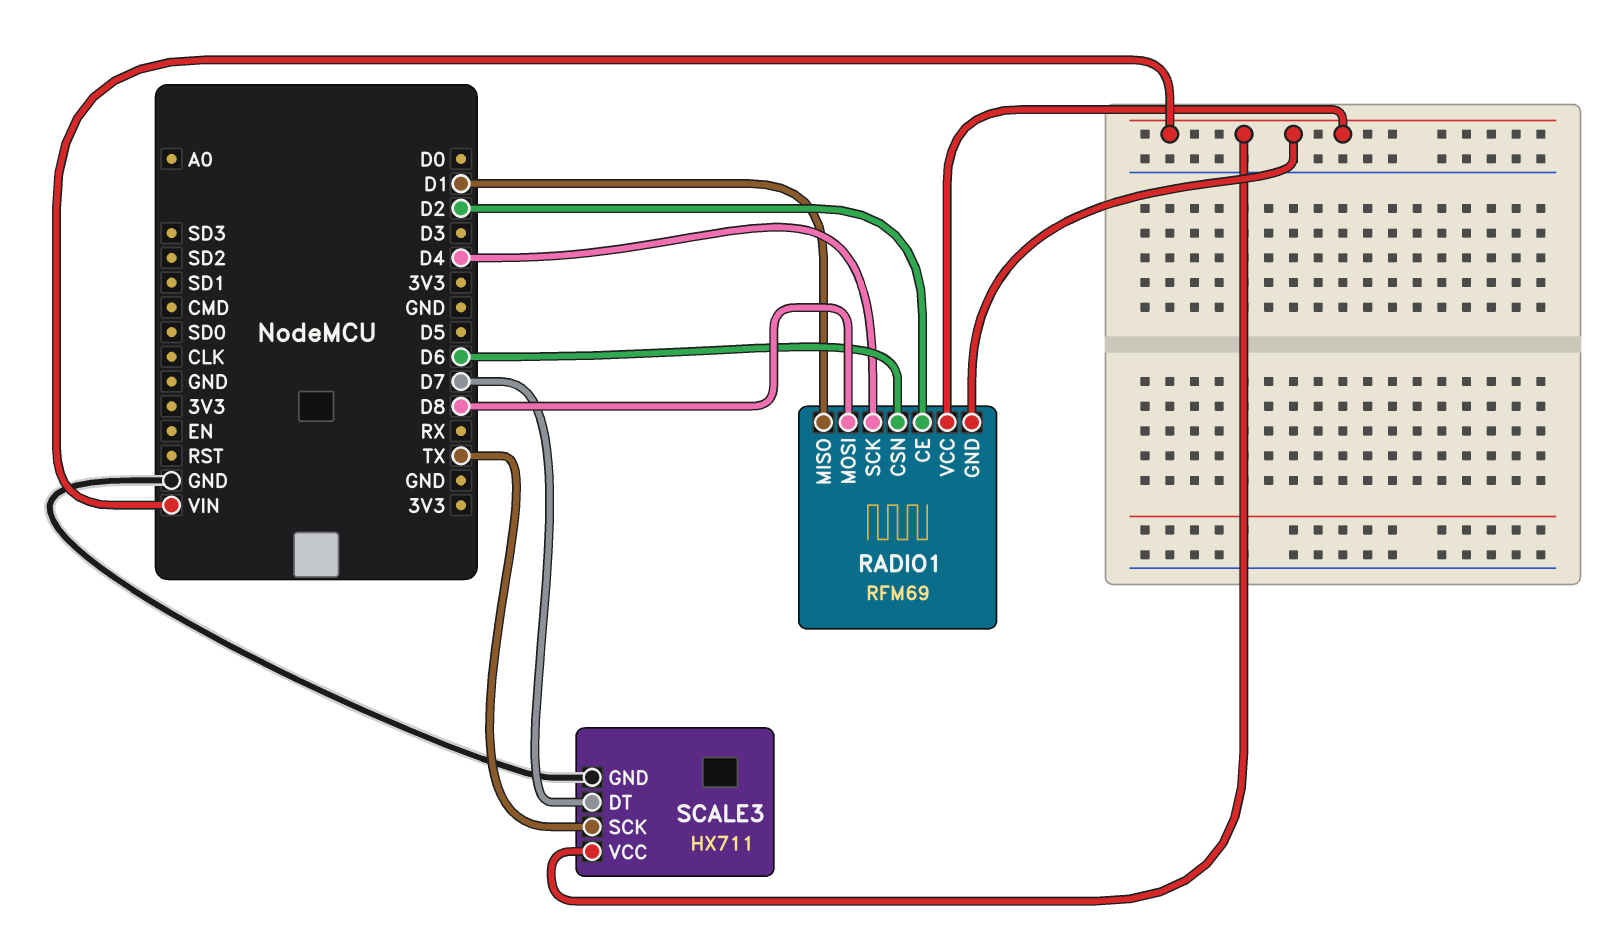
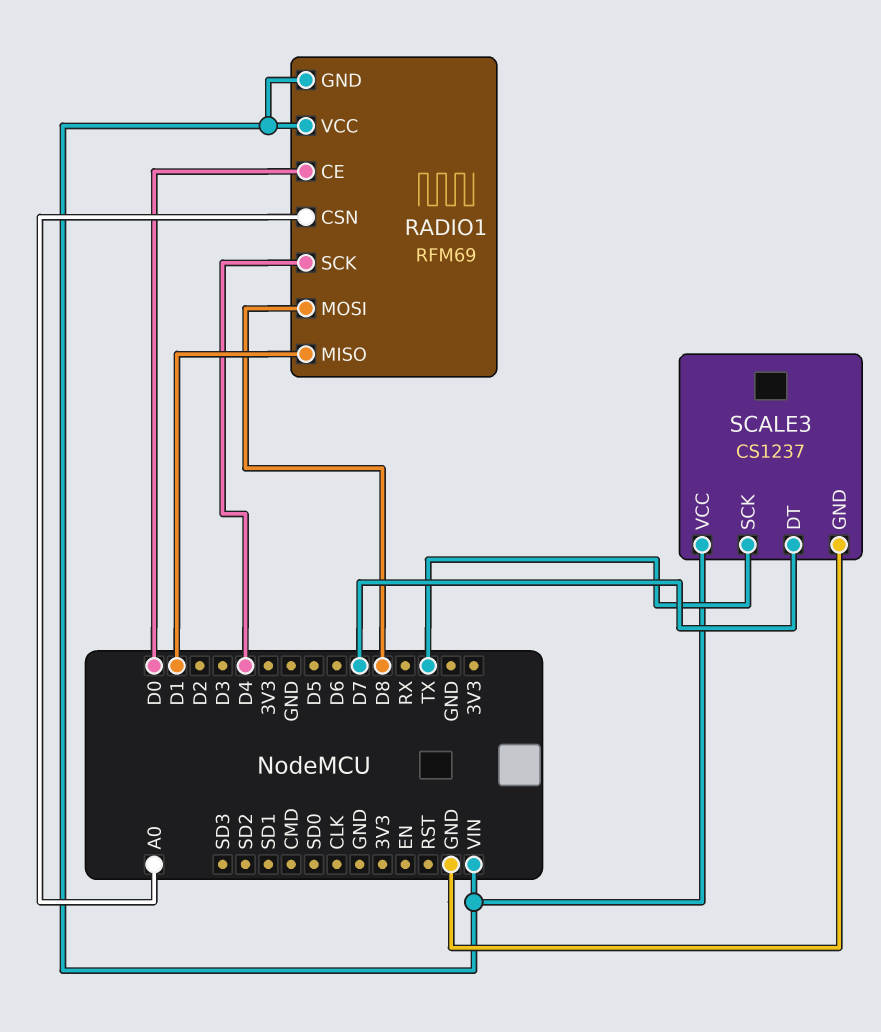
RADIO1 pin CE: D2 -> D0
RADIO1 pin CSN: D6 -> A0
SCALE3: HX711 -> CS1237

